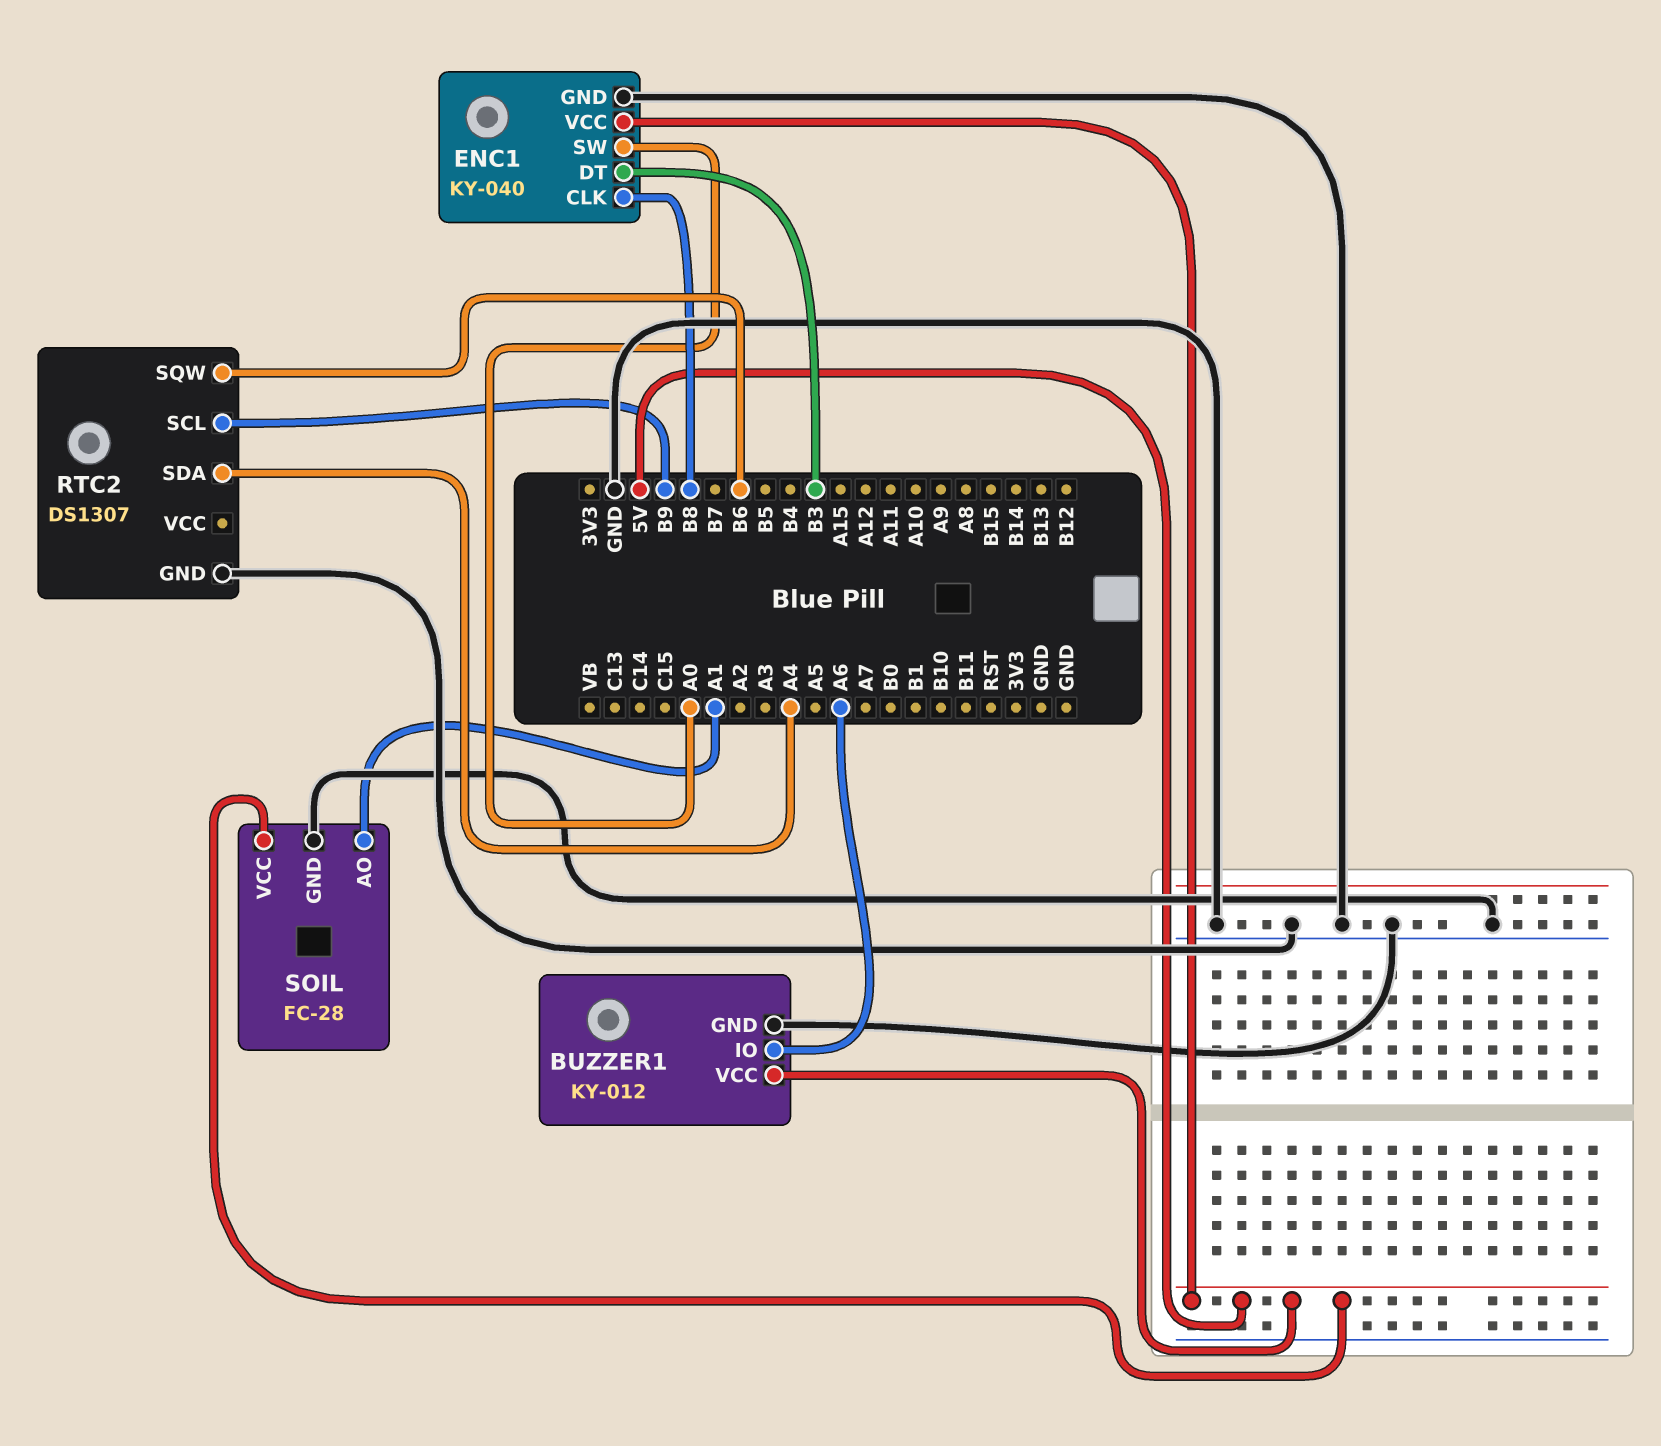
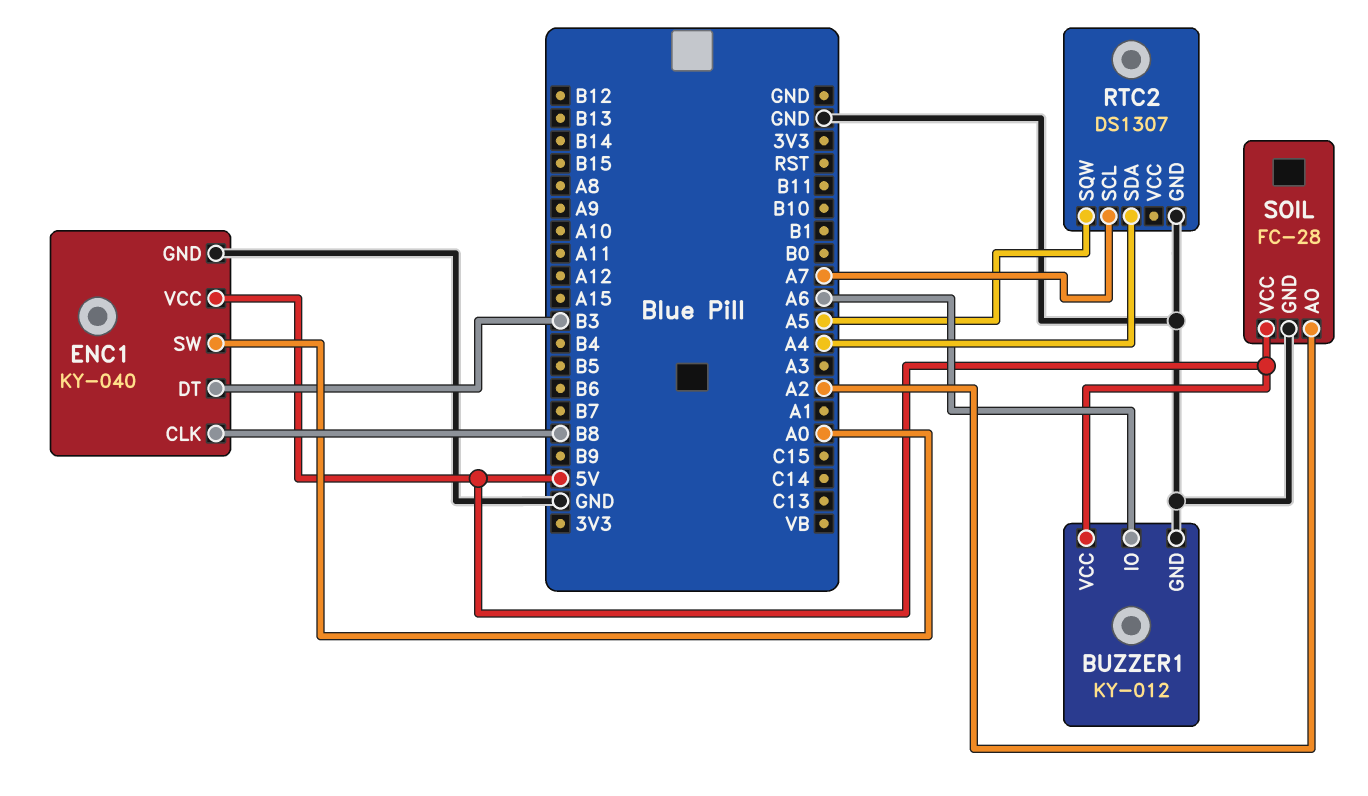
RTC2 pin SCL: B9 -> A7
RTC2 pin SQW: B6 -> A5
SOIL pin AO: A1 -> A2

